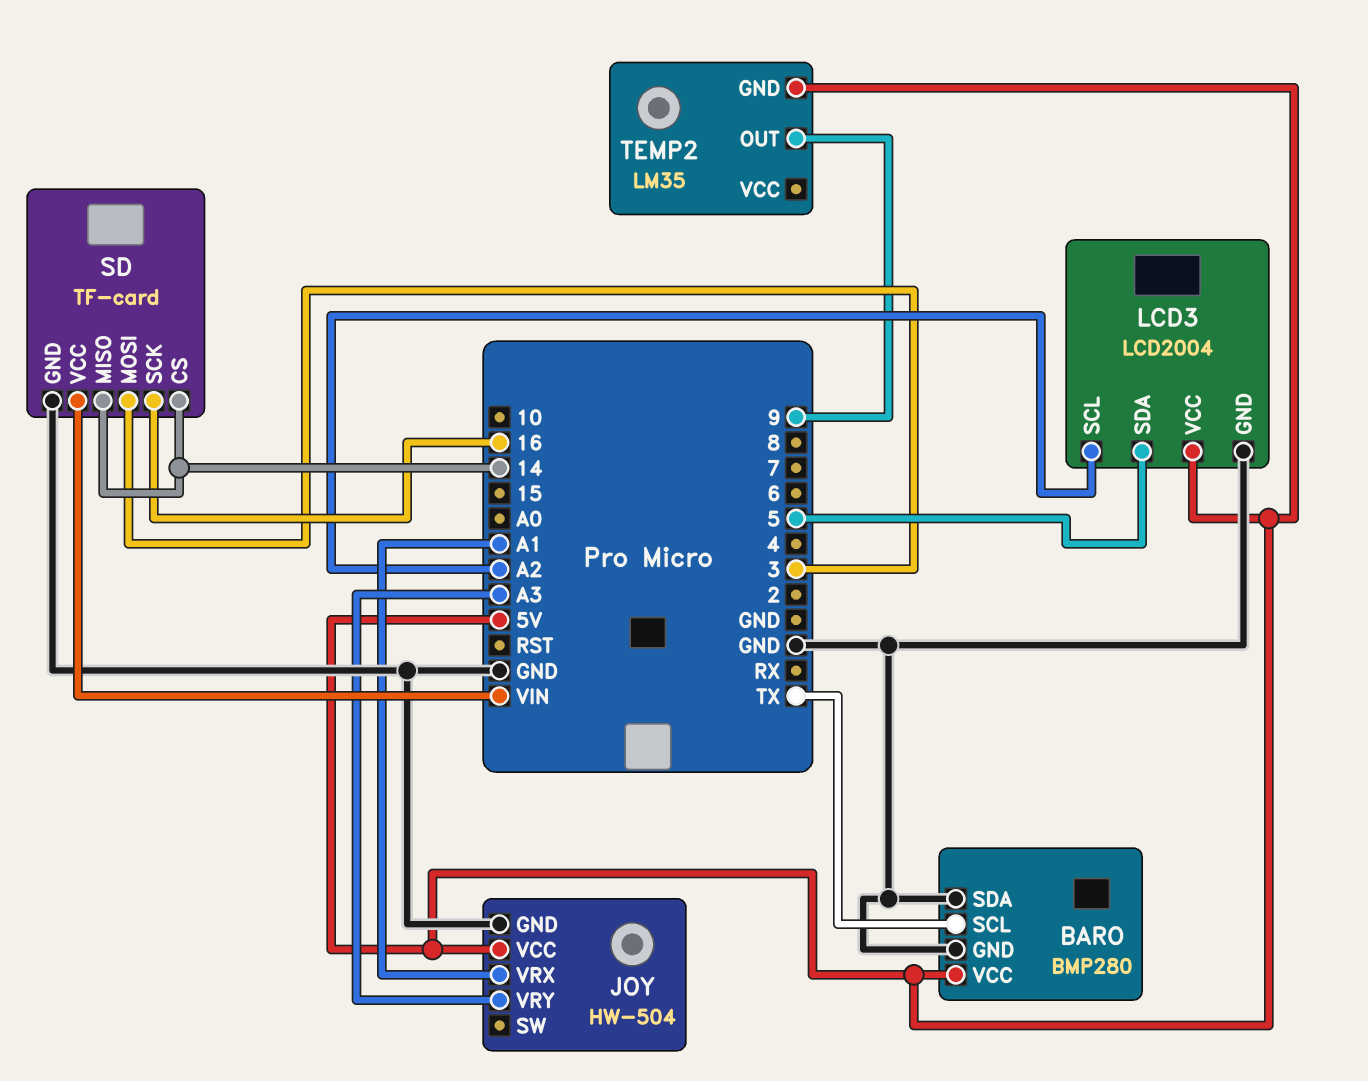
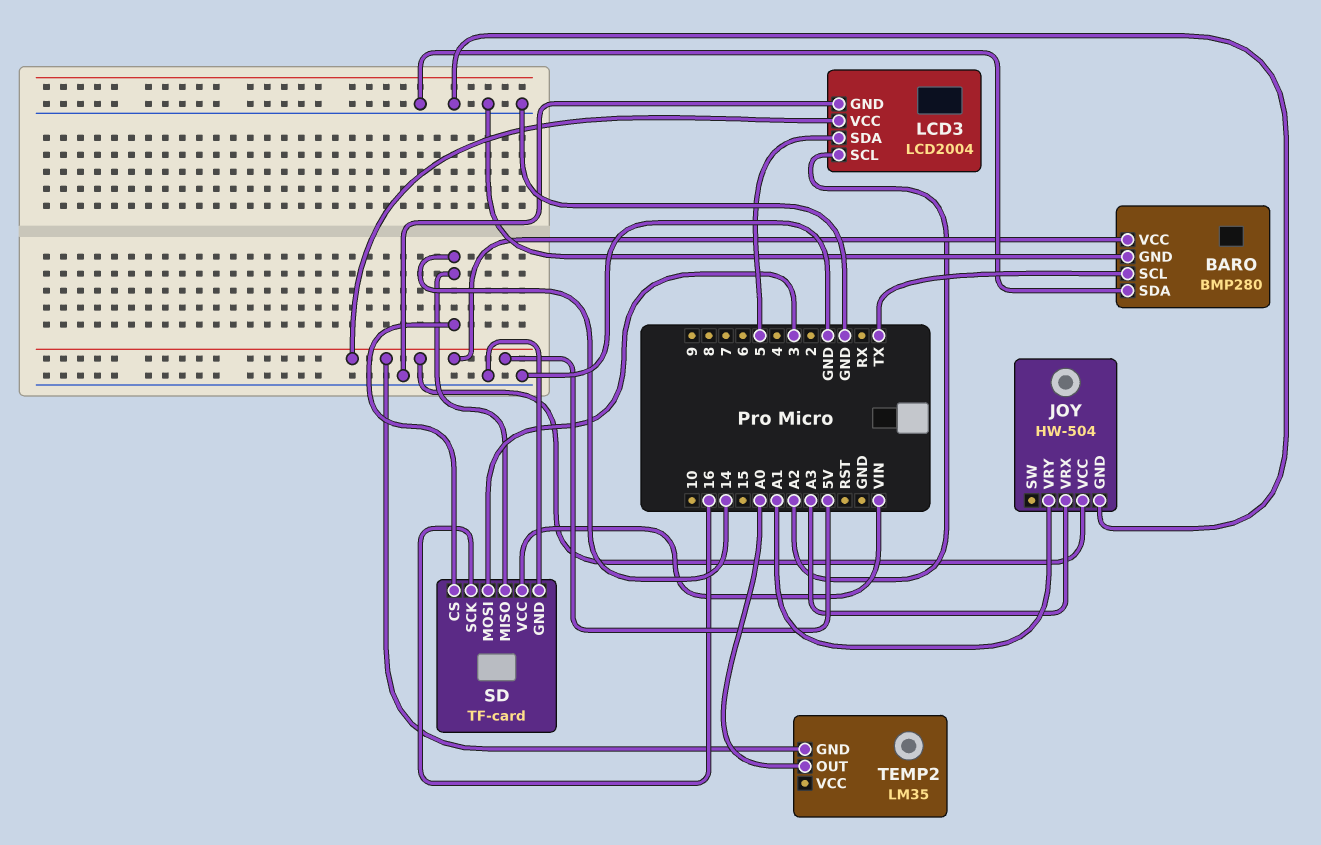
JOY pin VRX: A1 -> A3
JOY pin VRY: A3 -> A1
TEMP2 pin OUT: 9 -> A0

